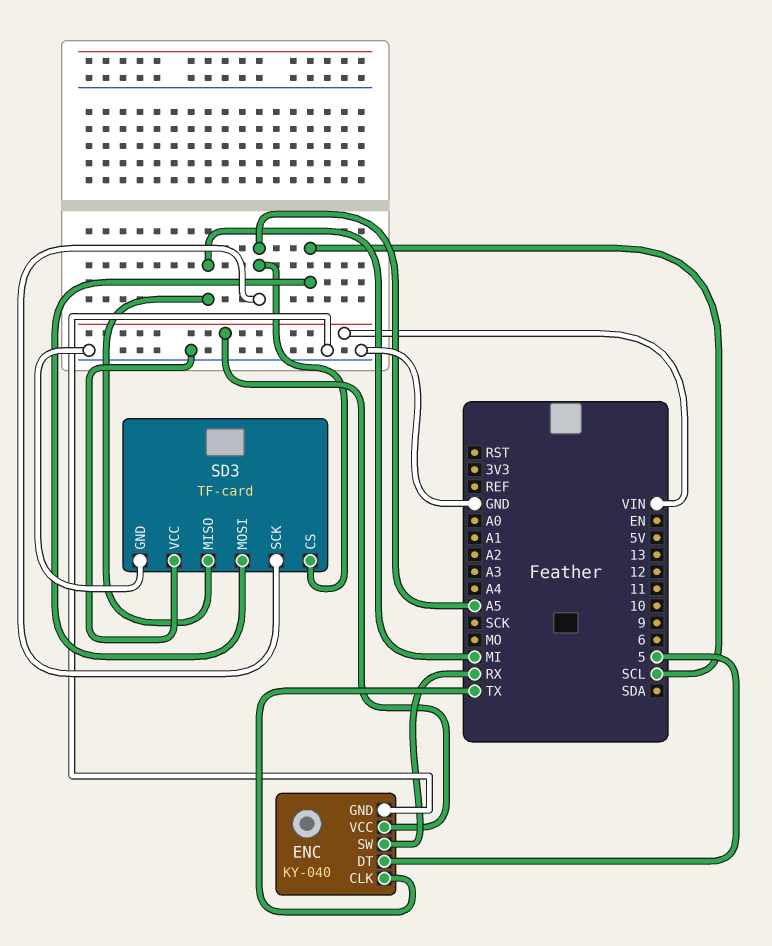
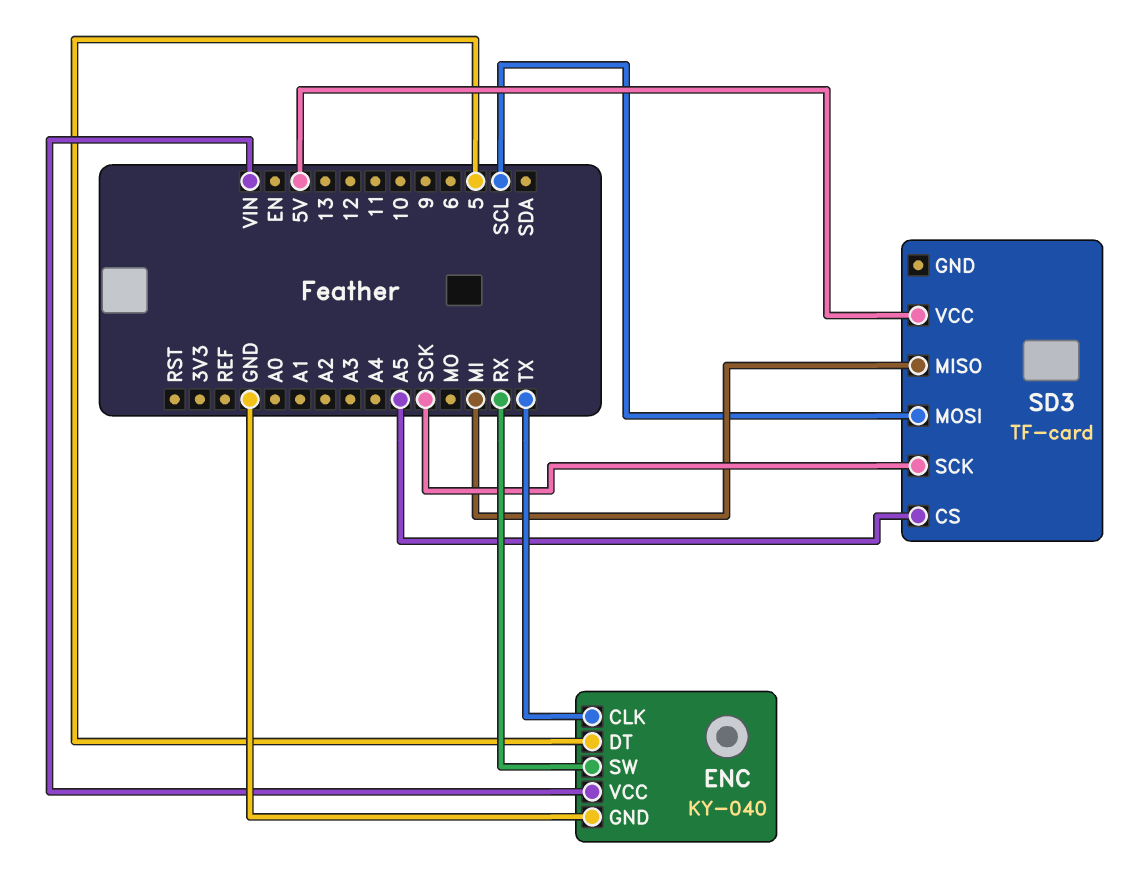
SD3 pin GND: GND -> none
SD3 pin SCK: A5 -> SCK
SD3 pin VCC: GND -> 5V

